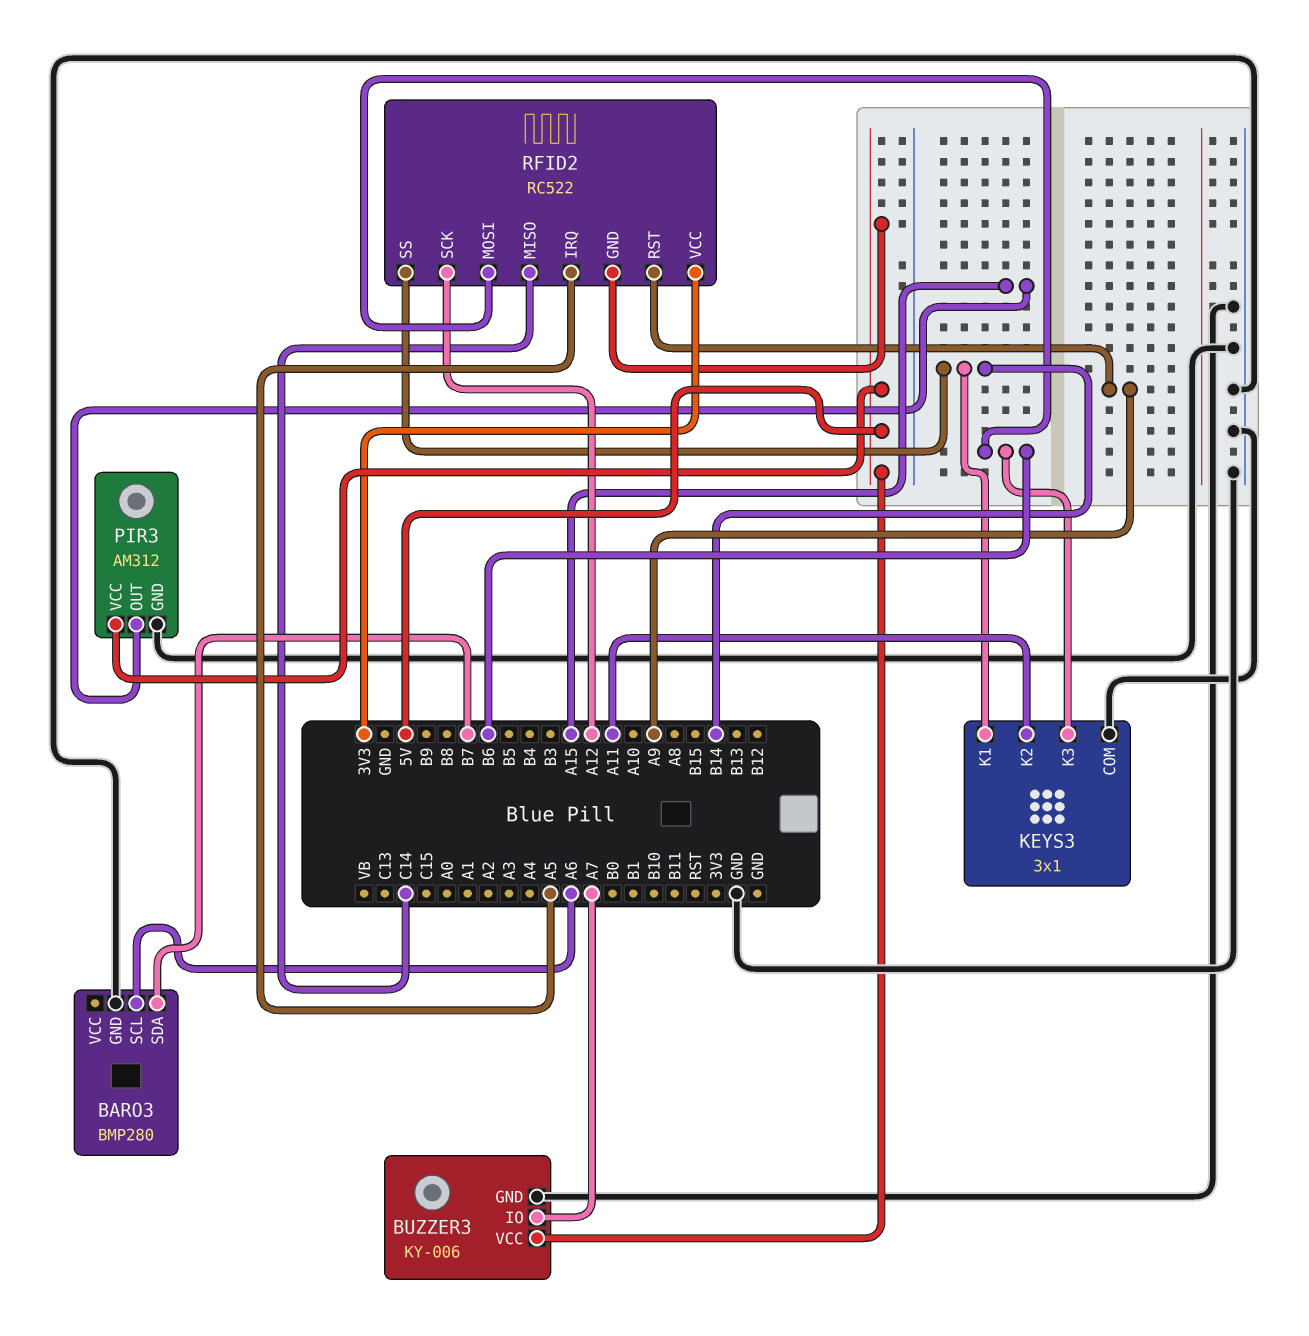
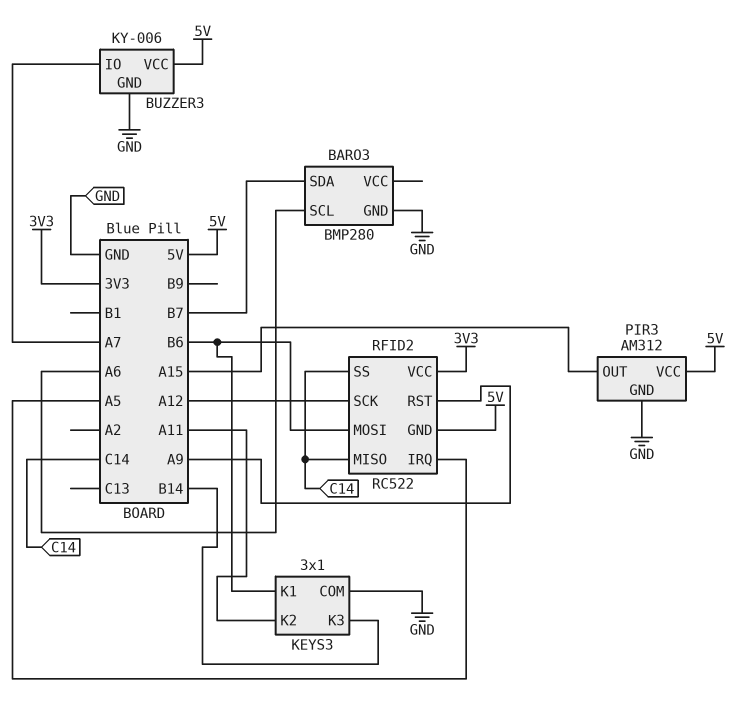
KEYS3 pin K1: B14 -> B6
KEYS3 pin K3: B6 -> B14
RFID2 pin SS: B14 -> C14

